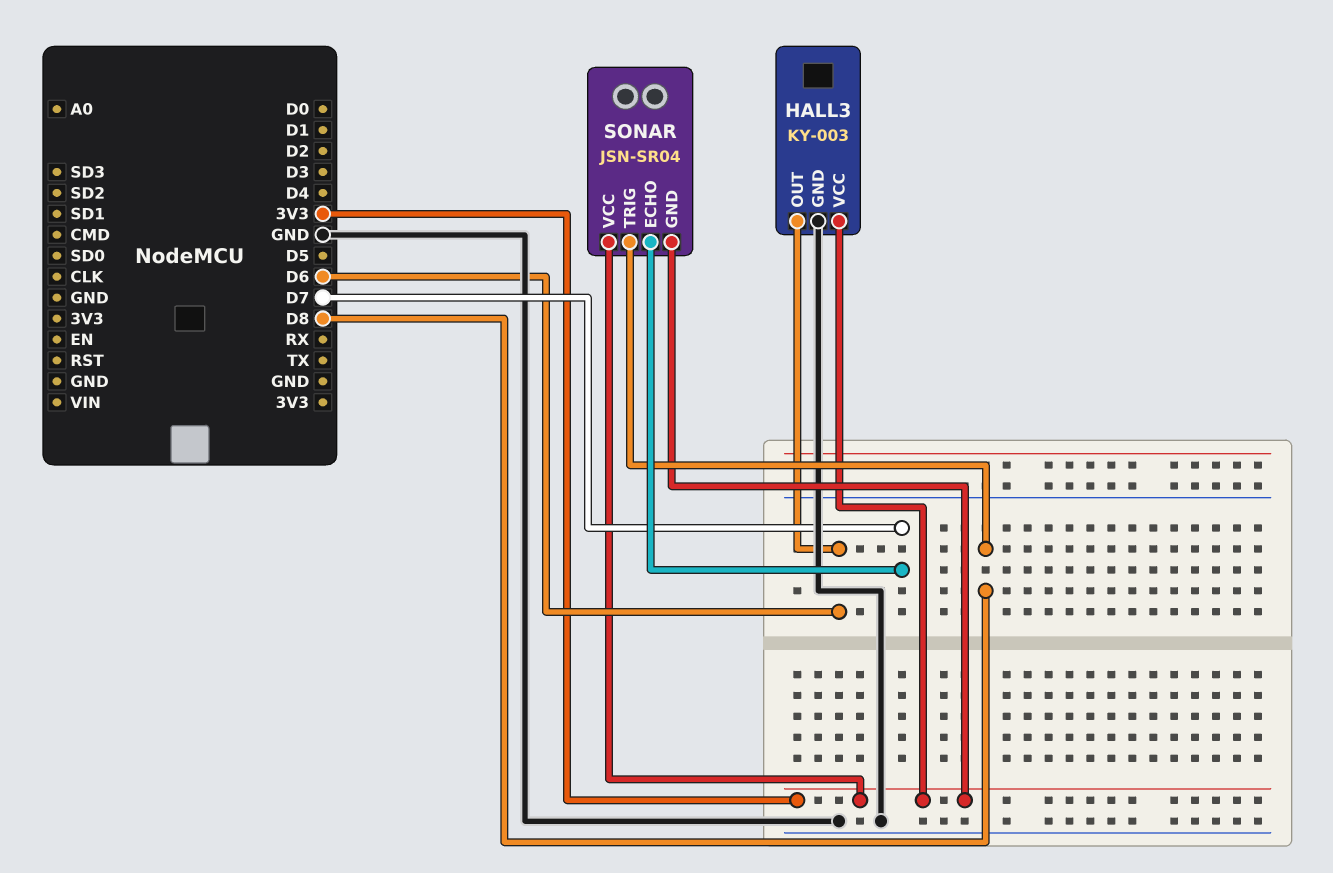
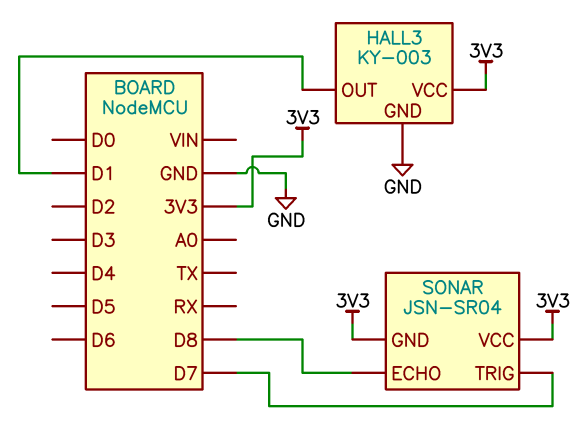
HALL3 pin OUT: D6 -> D1
SONAR pin ECHO: D7 -> D8
SONAR pin TRIG: D8 -> D7

